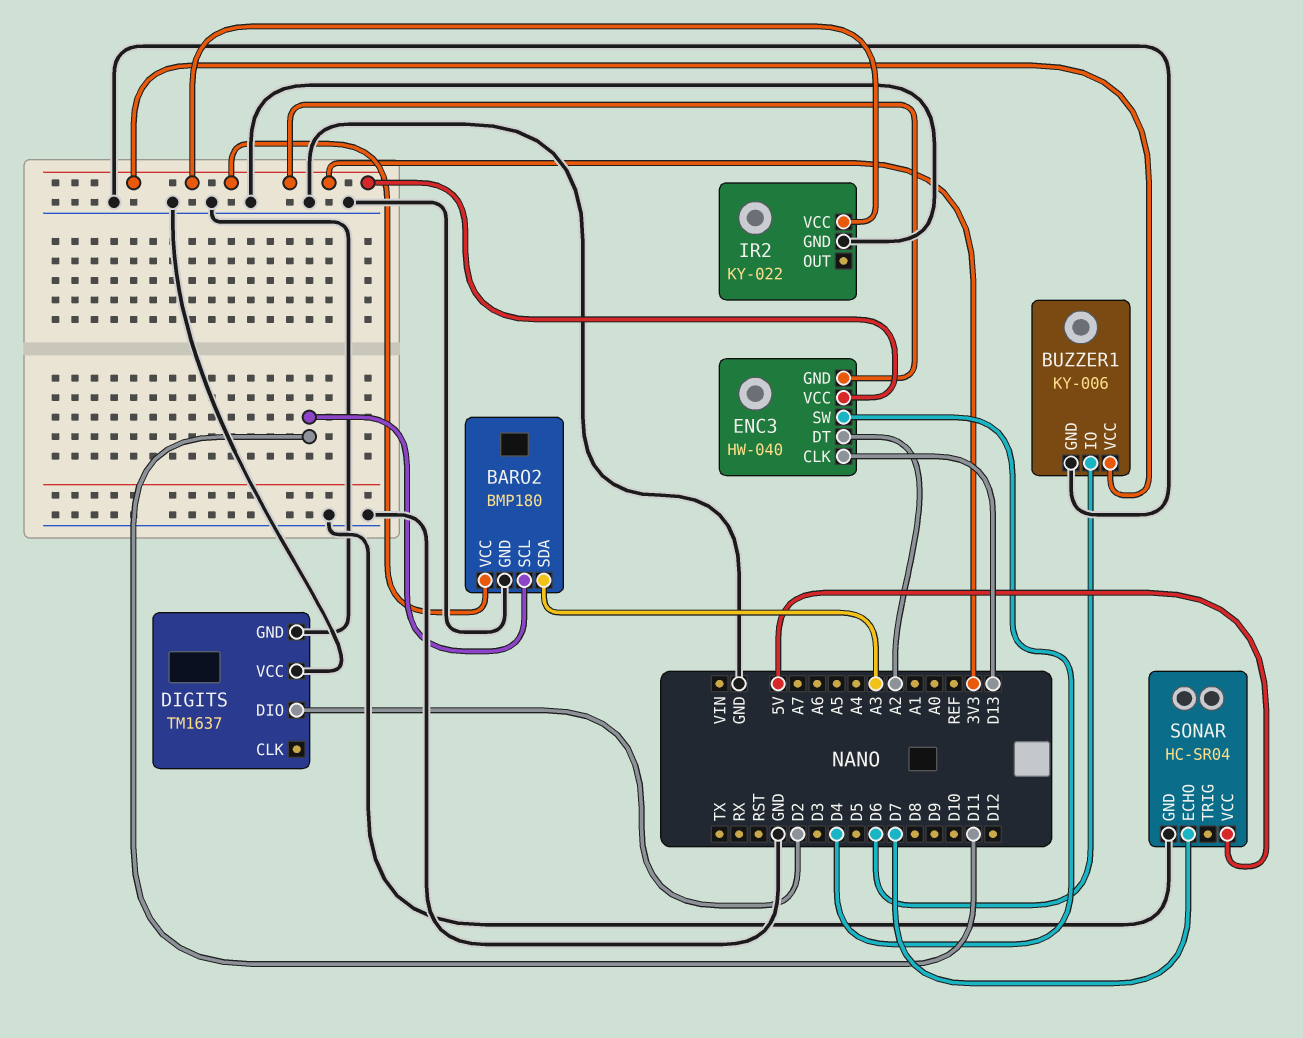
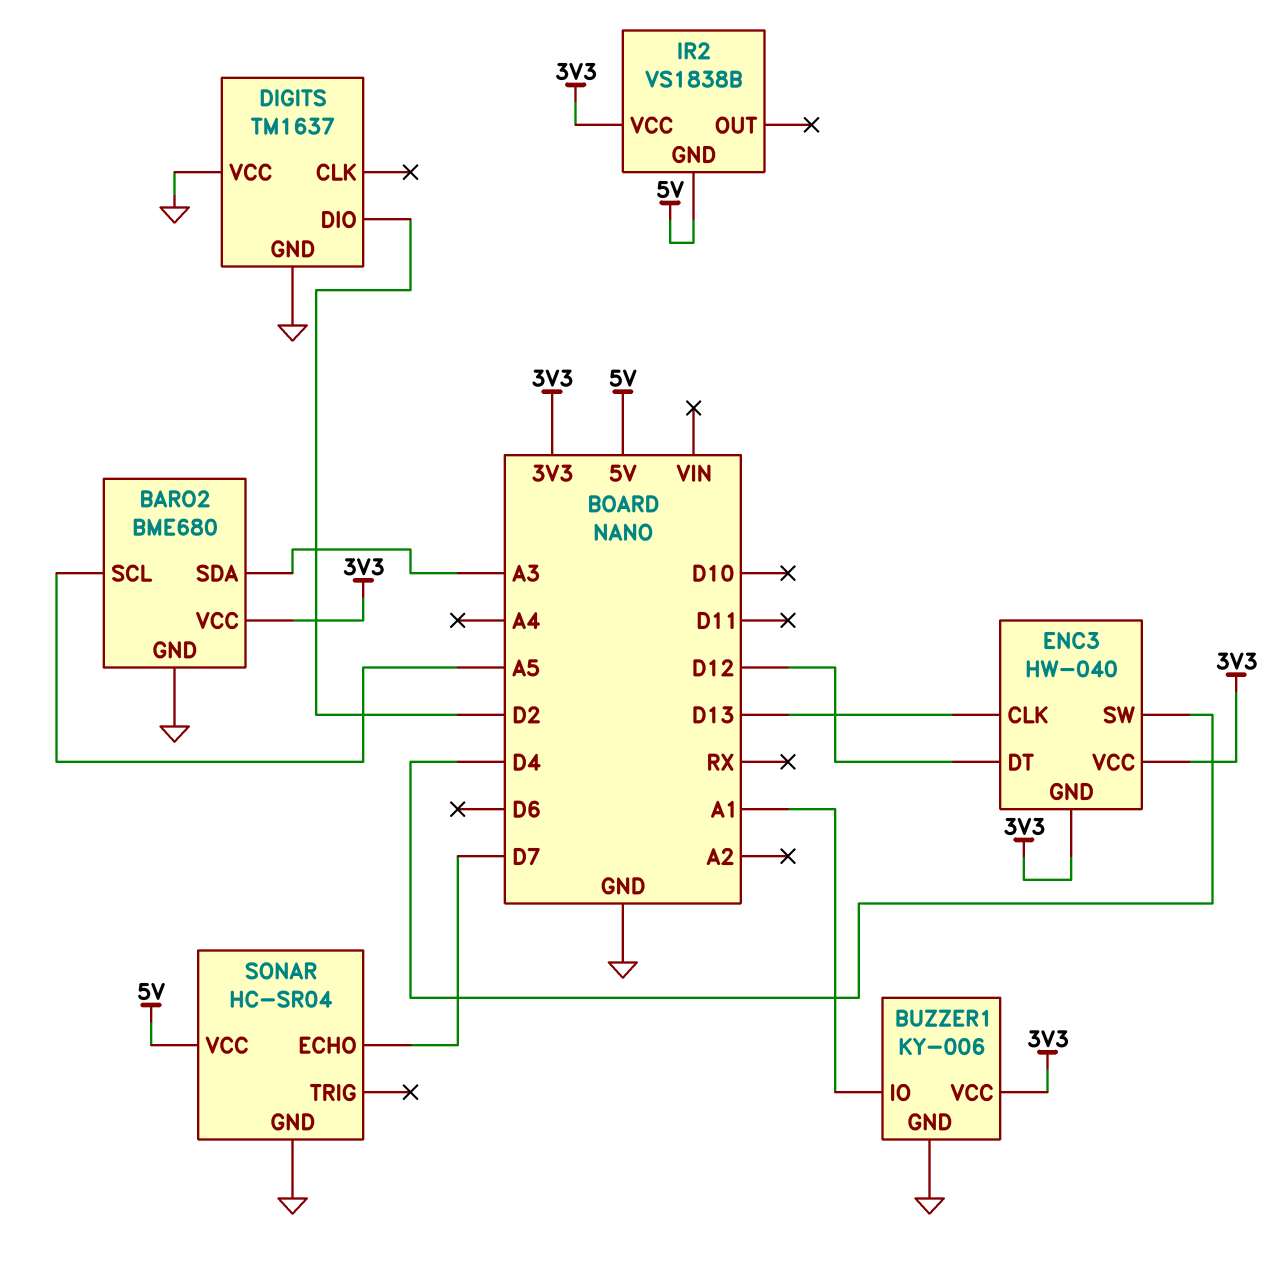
BARO2: BMP180 -> BME680
BARO2 pin SCL: D11 -> A5
BUZZER1 pin IO: D6 -> A1
ENC3 pin DT: A2 -> D12
IR2: KY-022 -> VS1838B
IR2 pin GND: GND -> 5V

